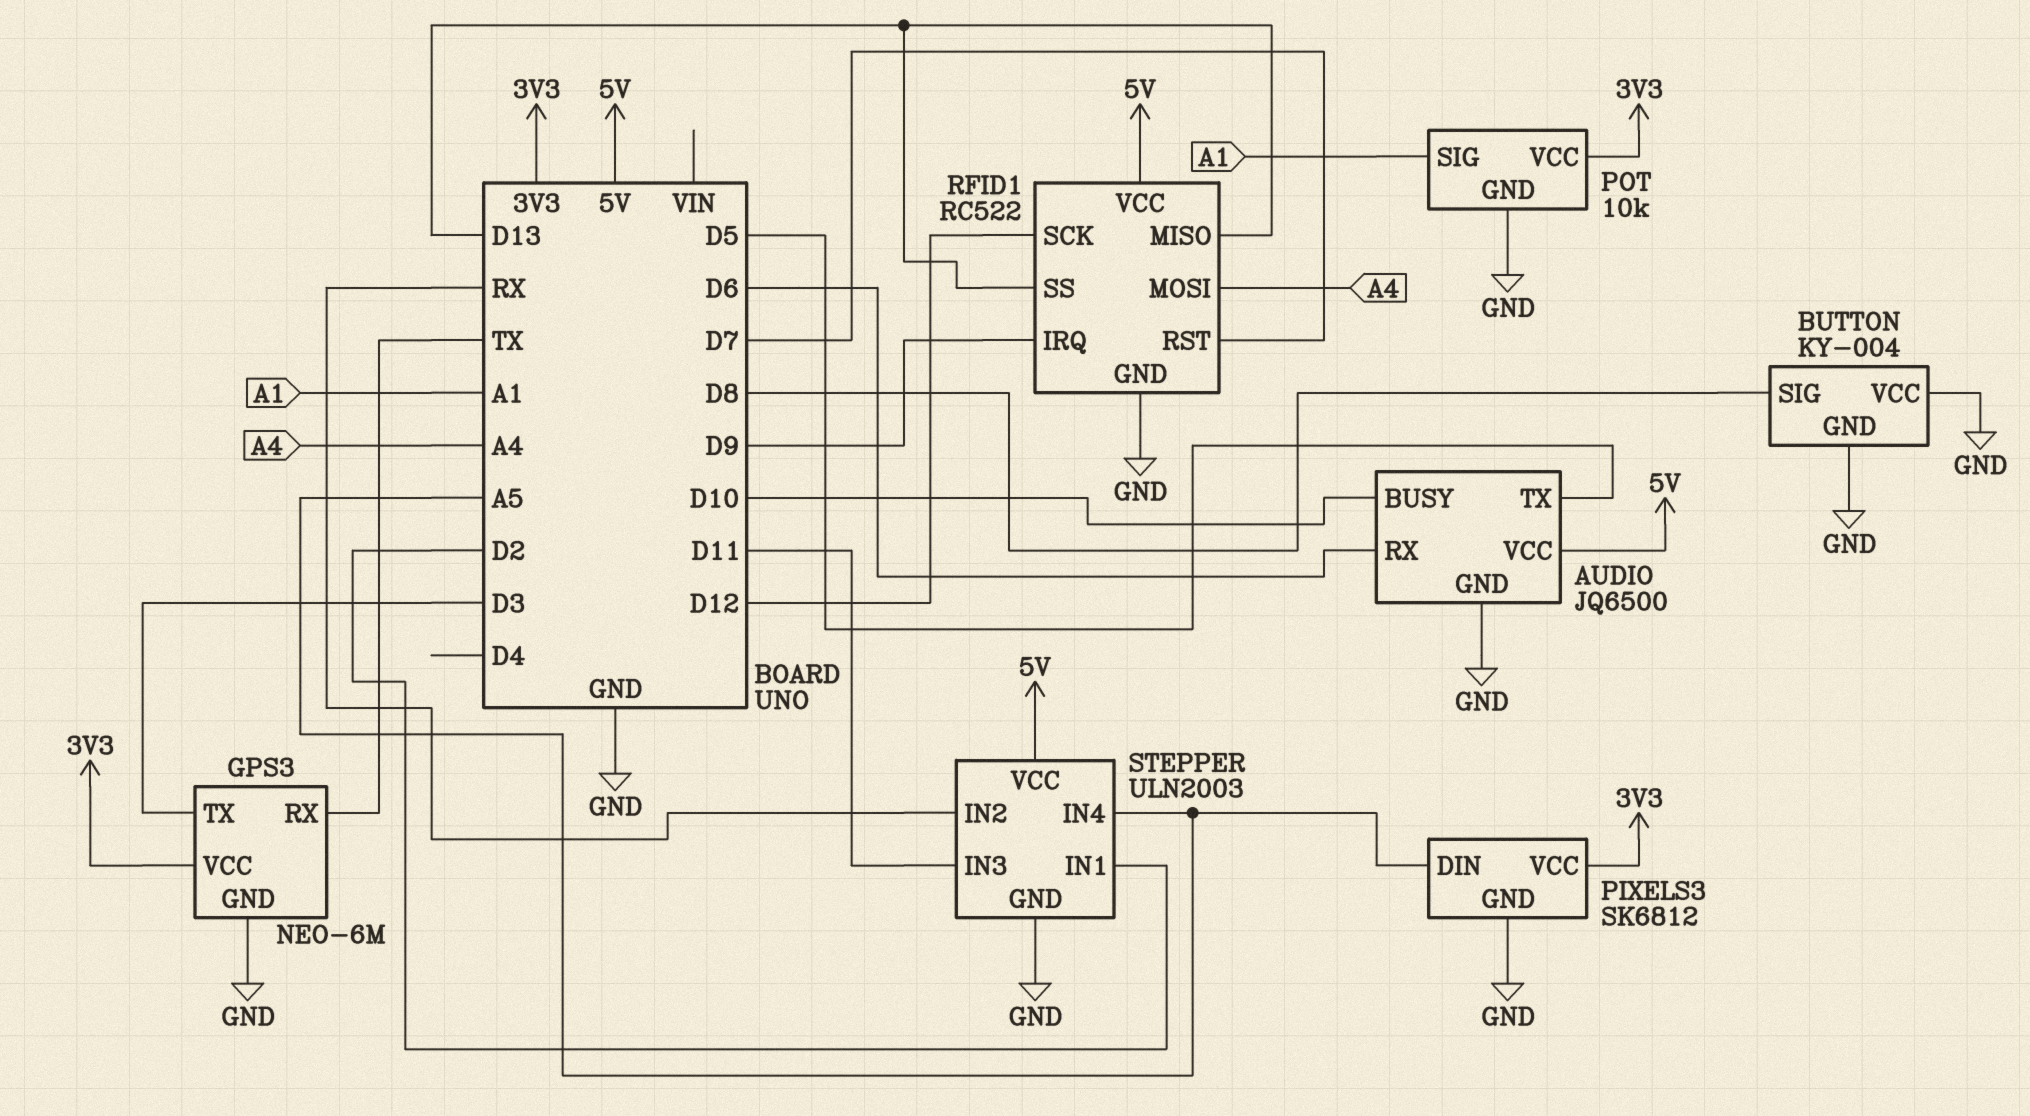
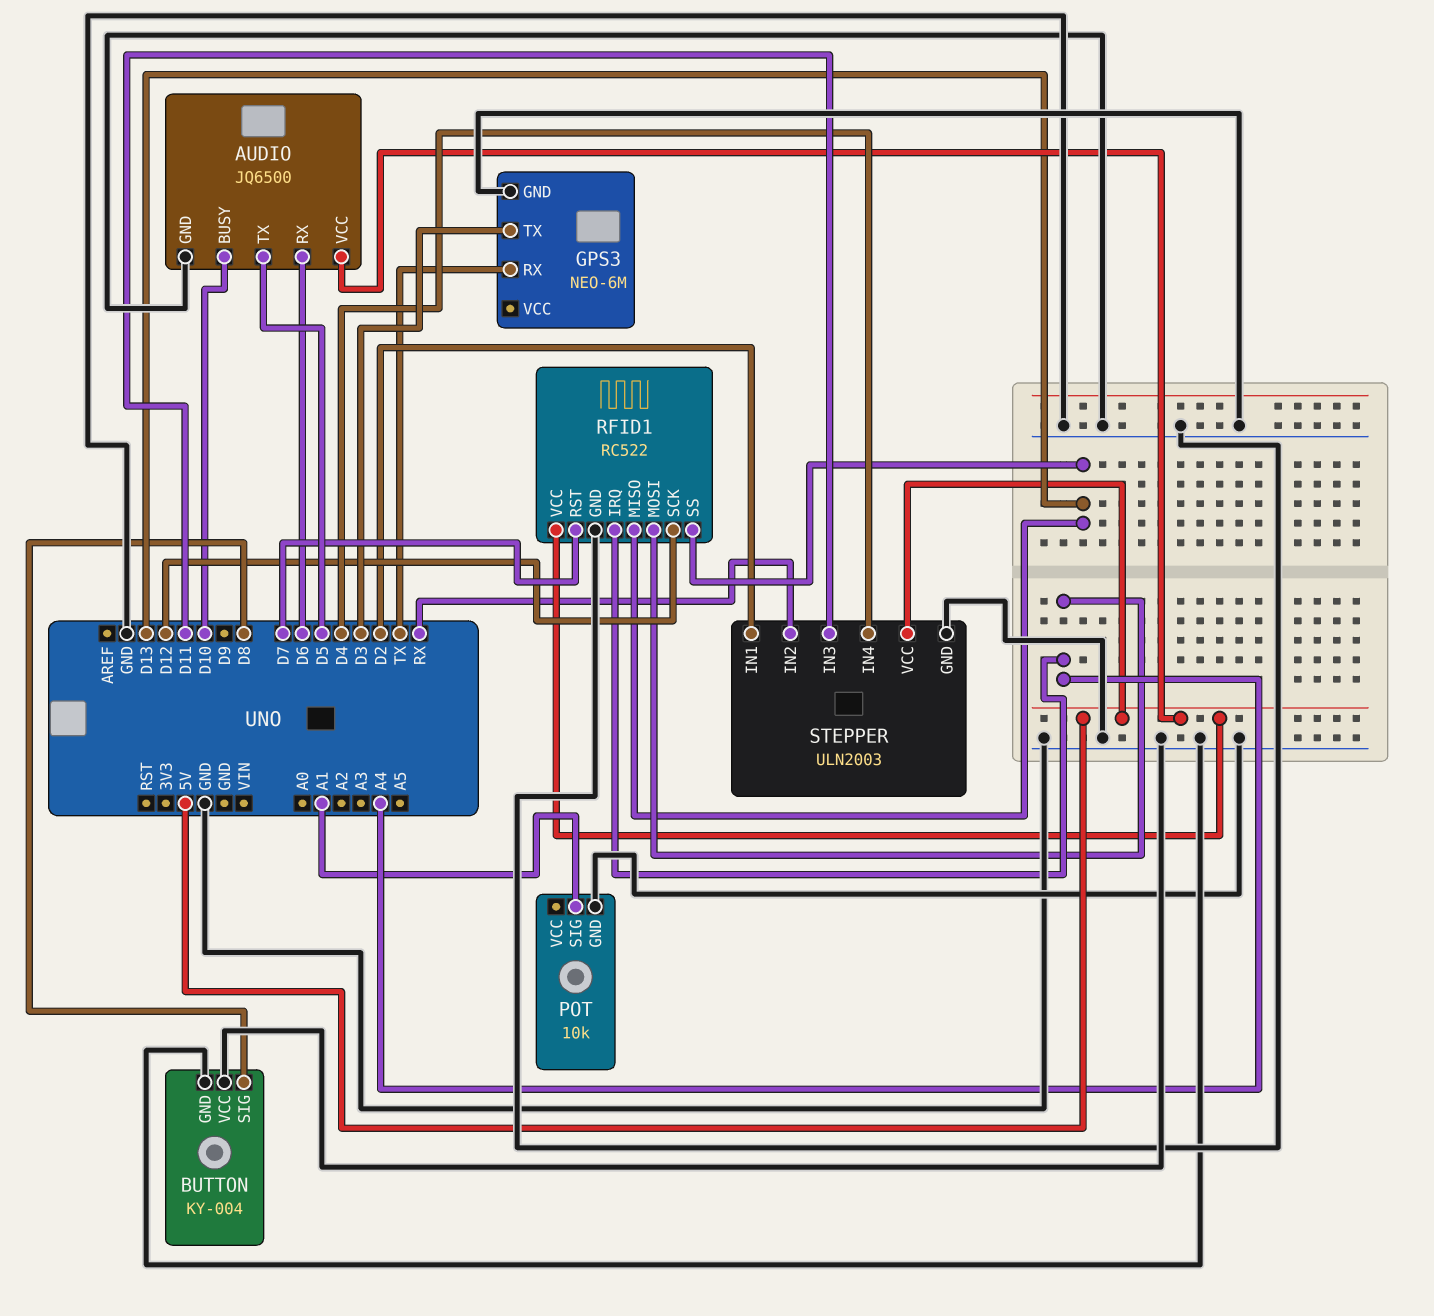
GPS3 pin VCC: 3V3 -> none
PIXELS3: SK6812 -> none
PIXELS3 pin DIN: A5 -> none
PIXELS3 pin GND: GND -> none
PIXELS3 pin VCC: 3V3 -> none
POT pin VCC: 3V3 -> none
RFID1 pin IRQ: D9 -> A4
STEPPER pin IN4: A5 -> D4

